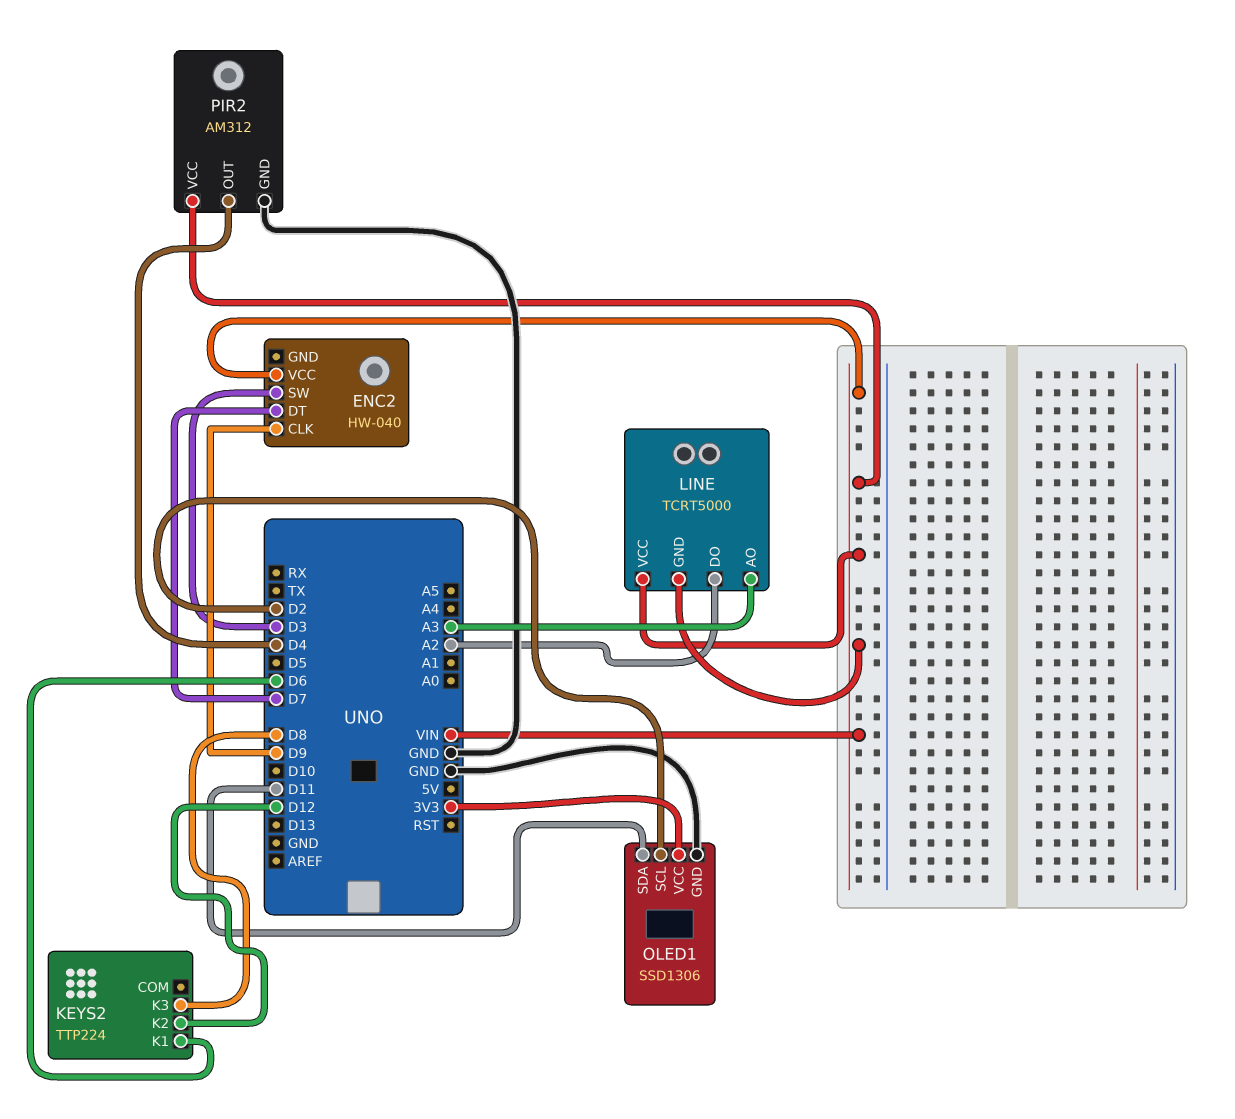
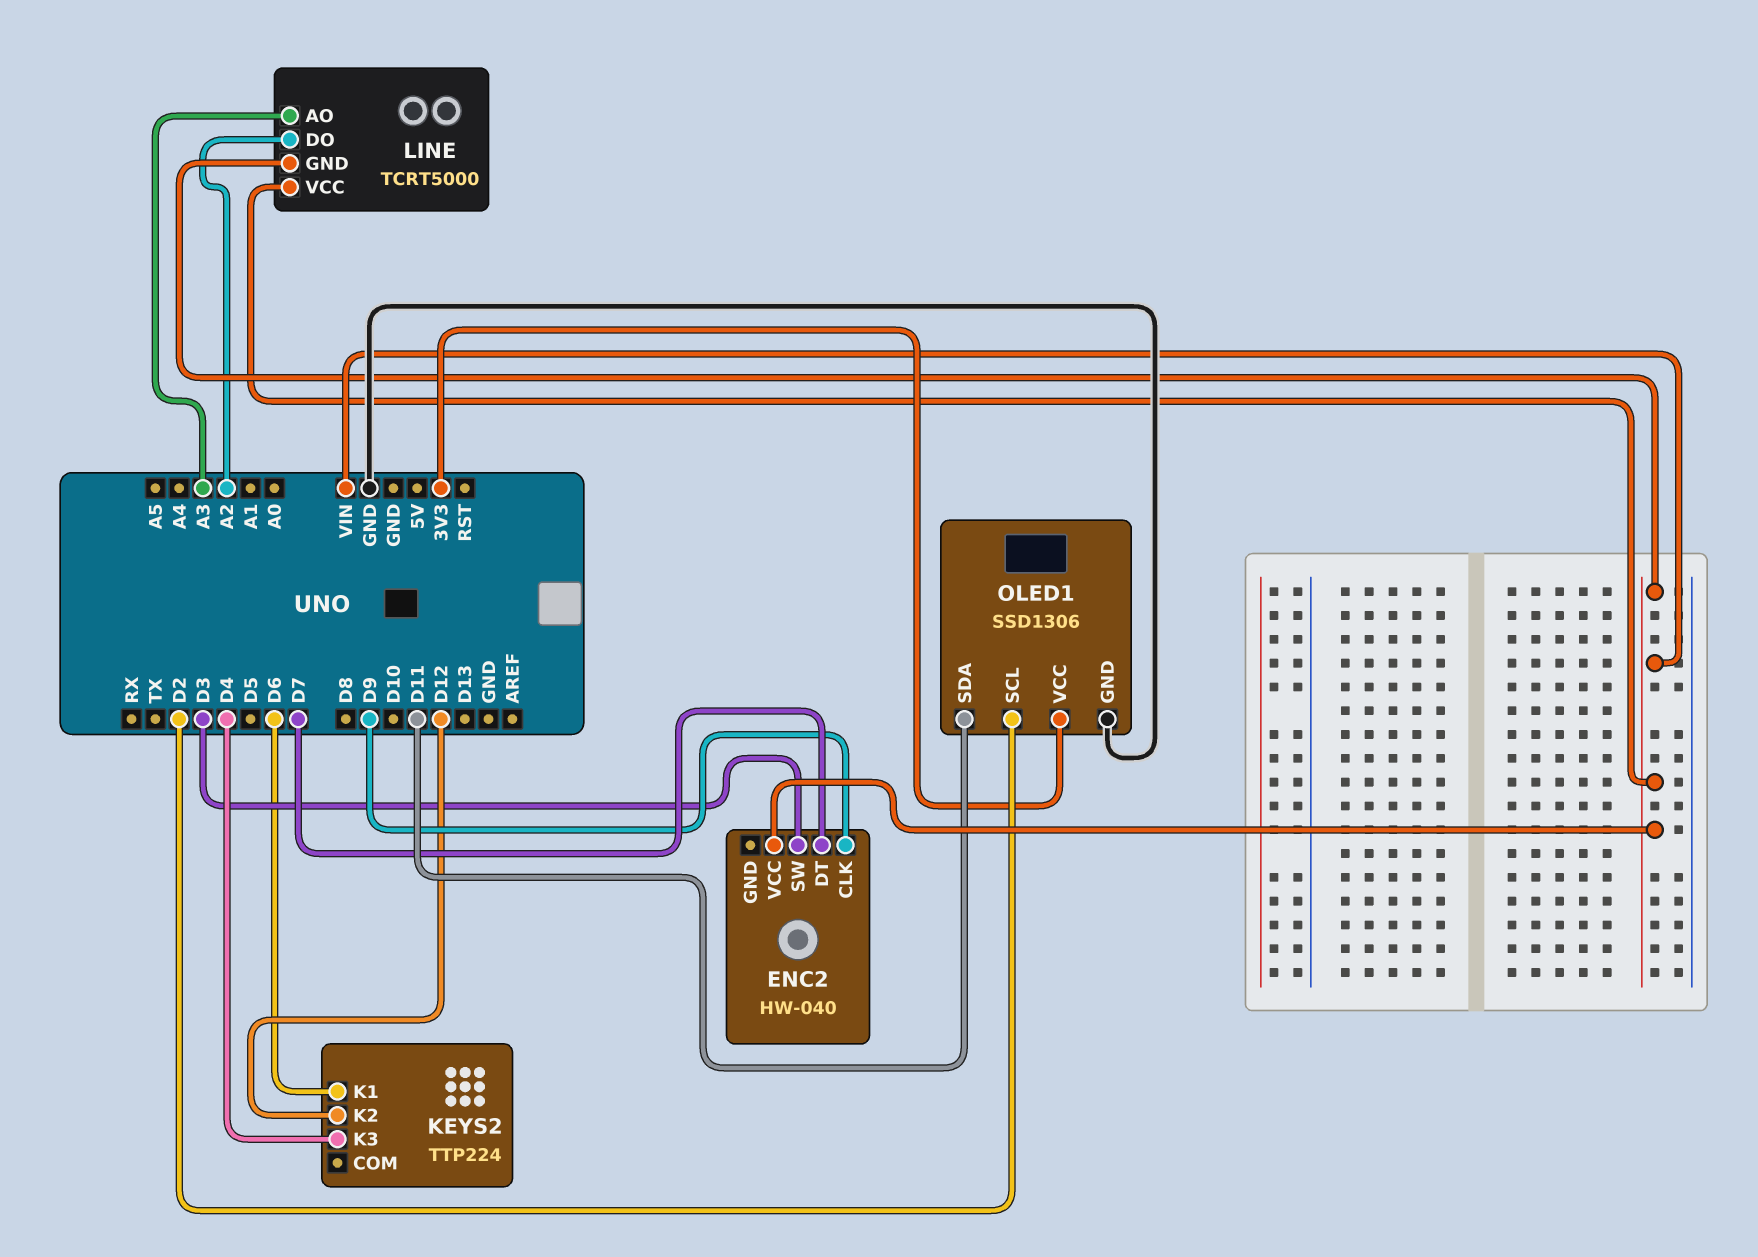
KEYS2 pin K3: D8 -> D4
PIR2: AM312 -> none
PIR2 pin GND: GND -> none
PIR2 pin OUT: D4 -> none
PIR2 pin VCC: VIN -> none

